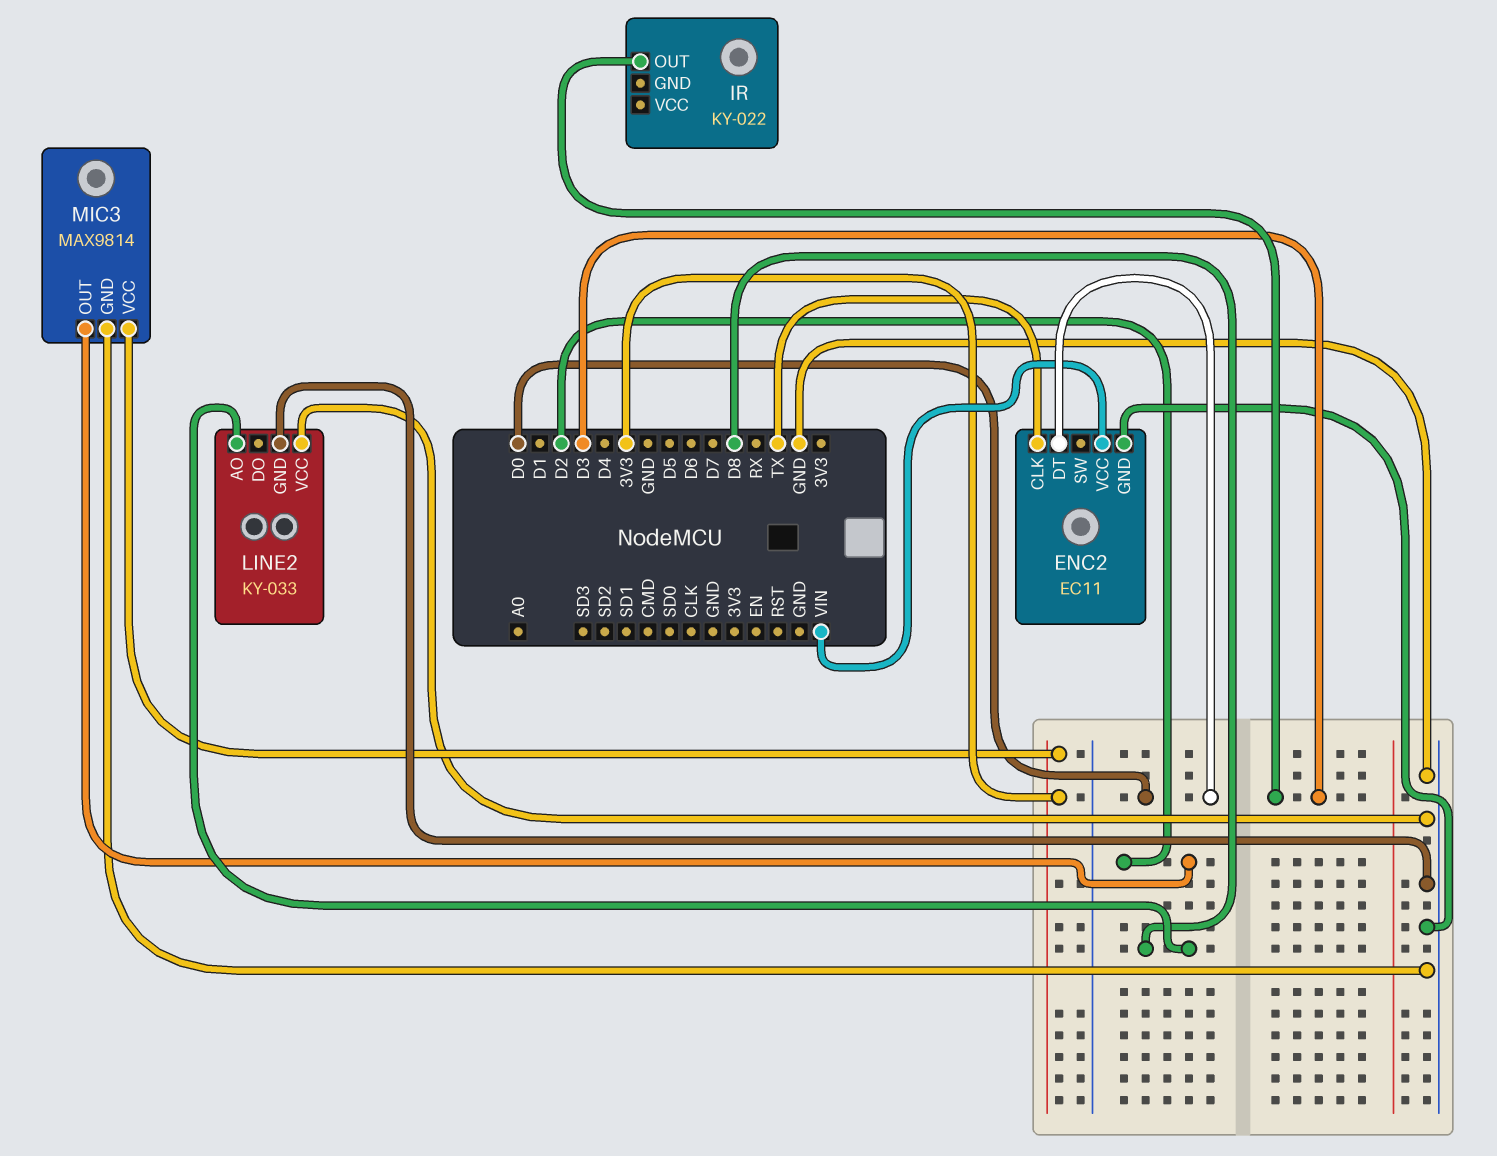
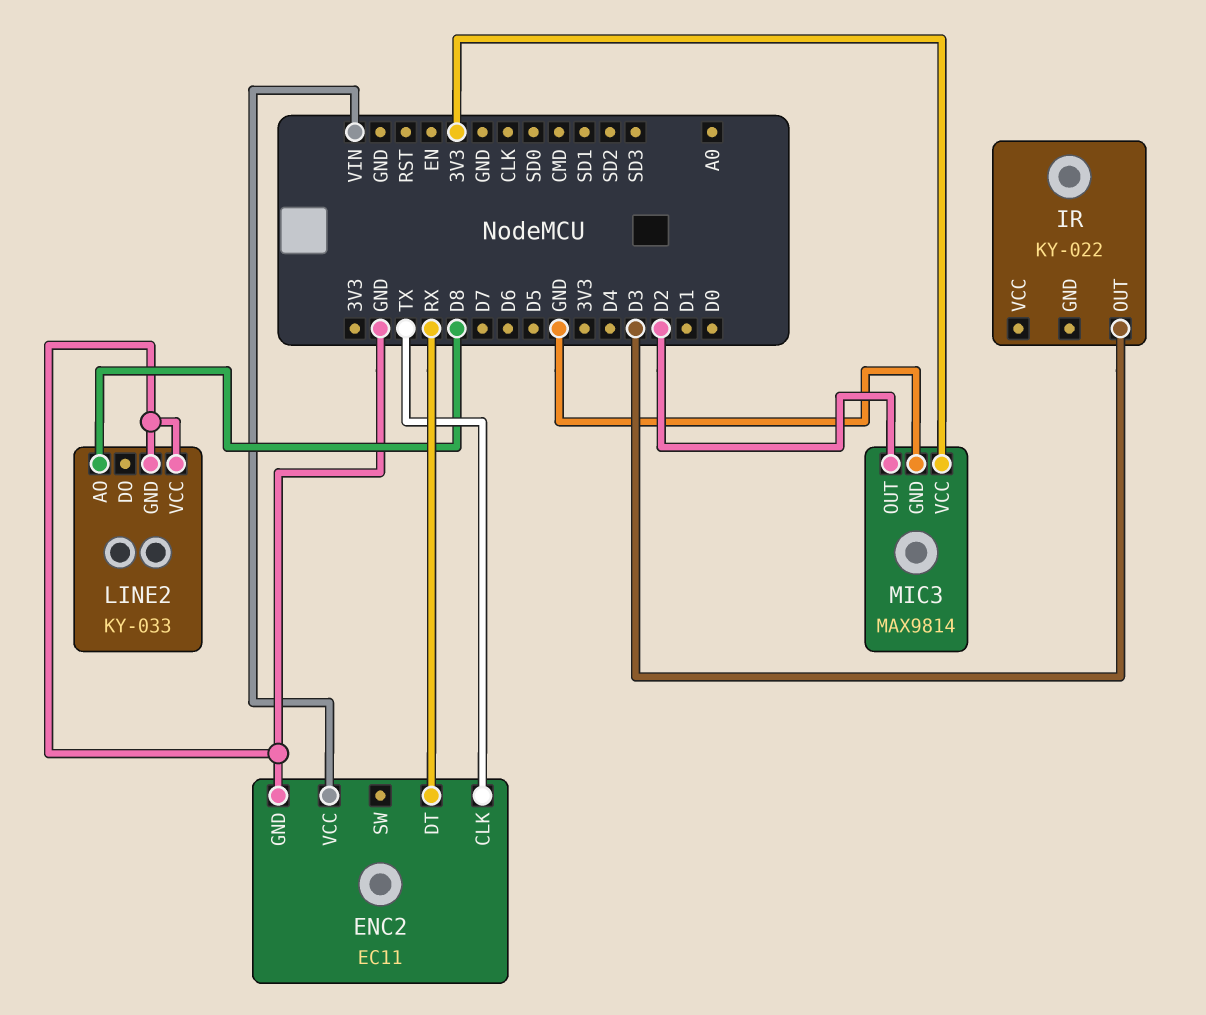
ENC2 pin DT: D0 -> RX

